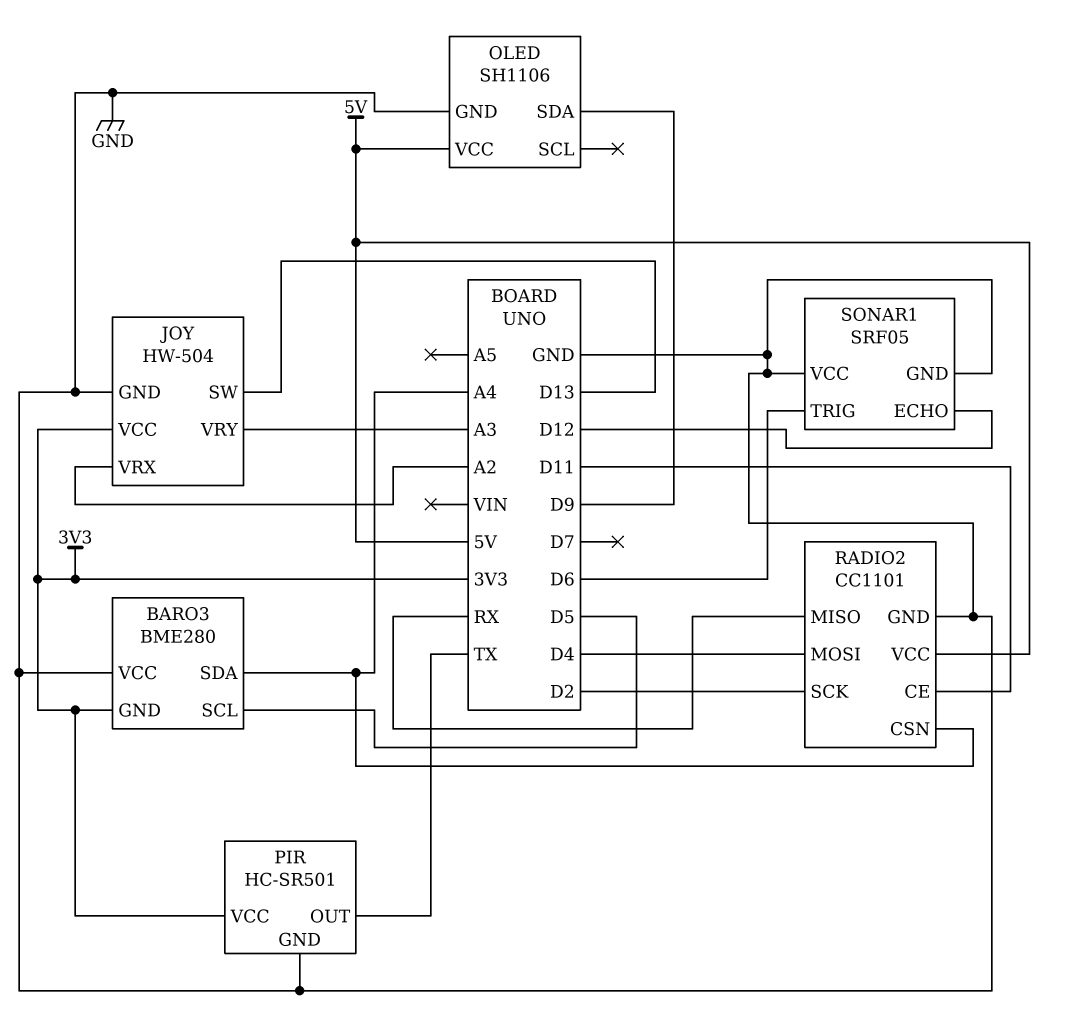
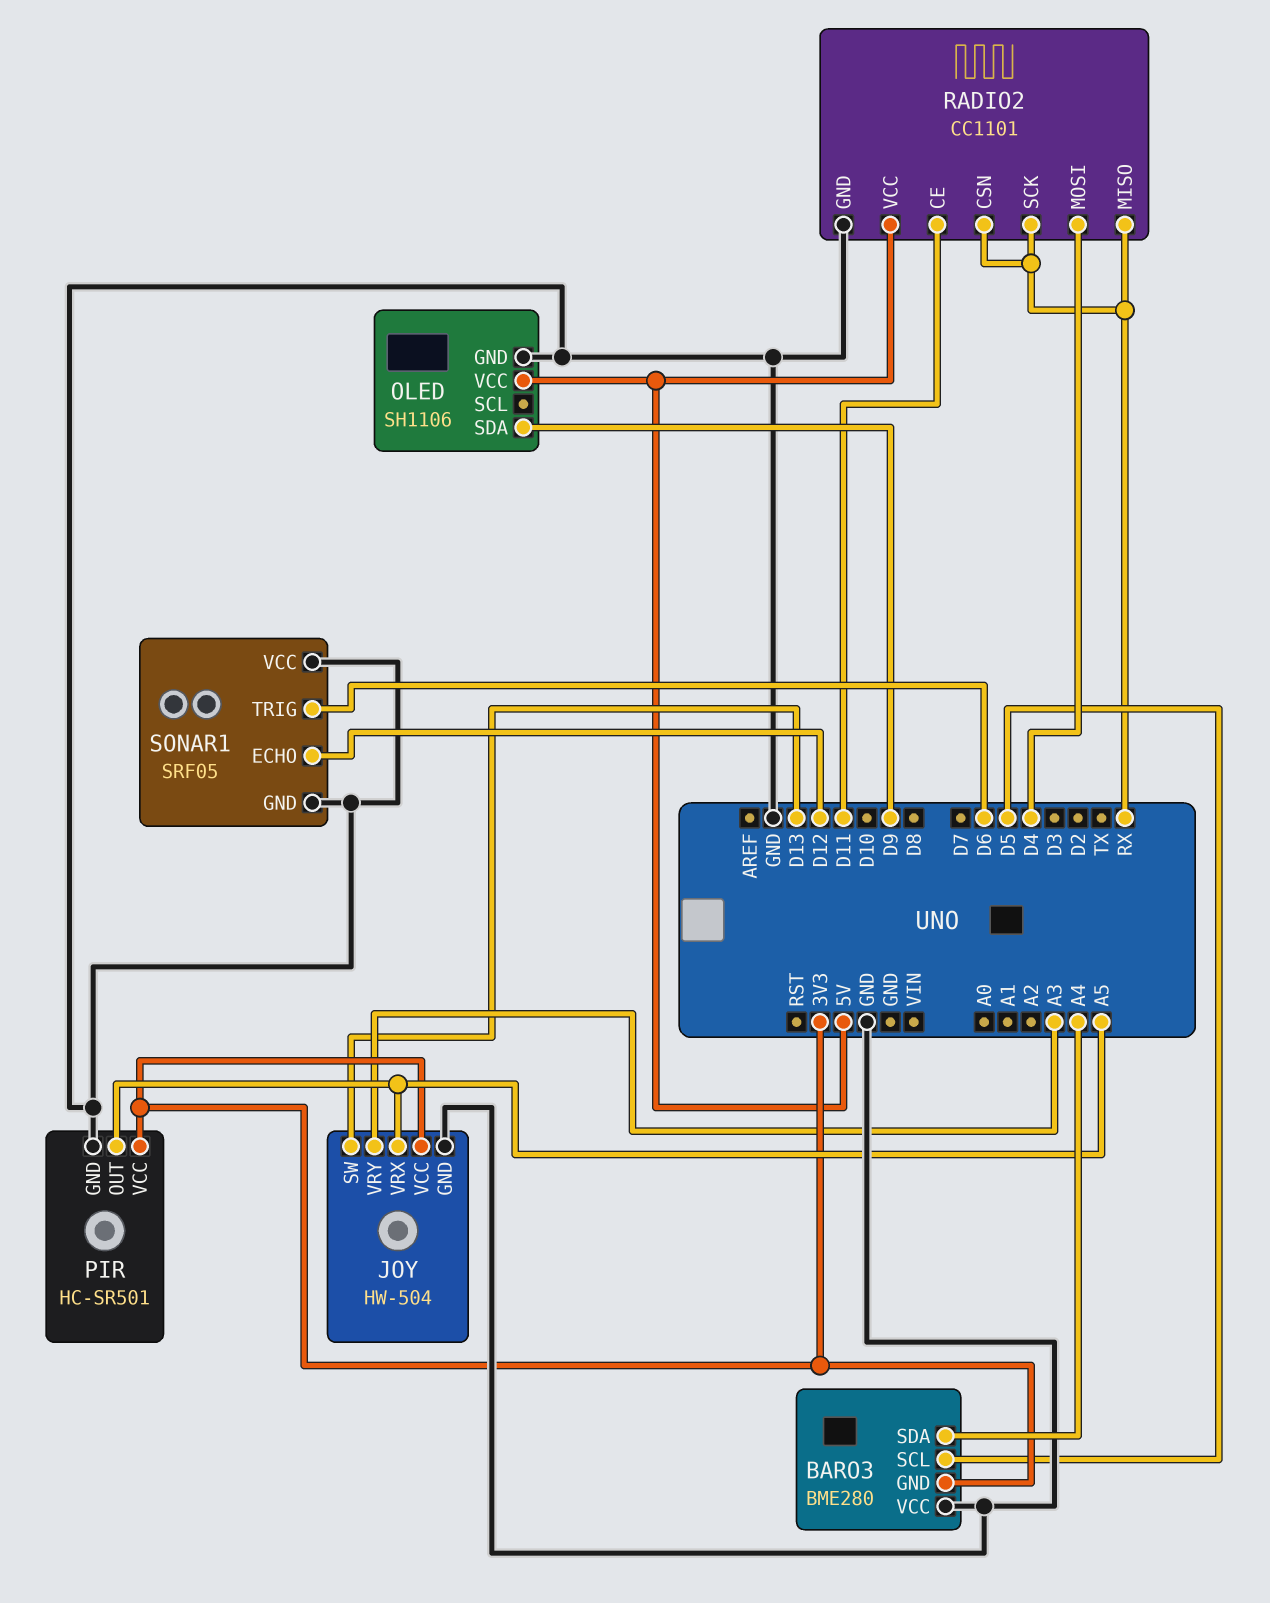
JOY pin VRX: A2 -> A5
PIR pin OUT: TX -> A5
RADIO2 pin CSN: A4 -> RX
RADIO2 pin SCK: D2 -> RX

